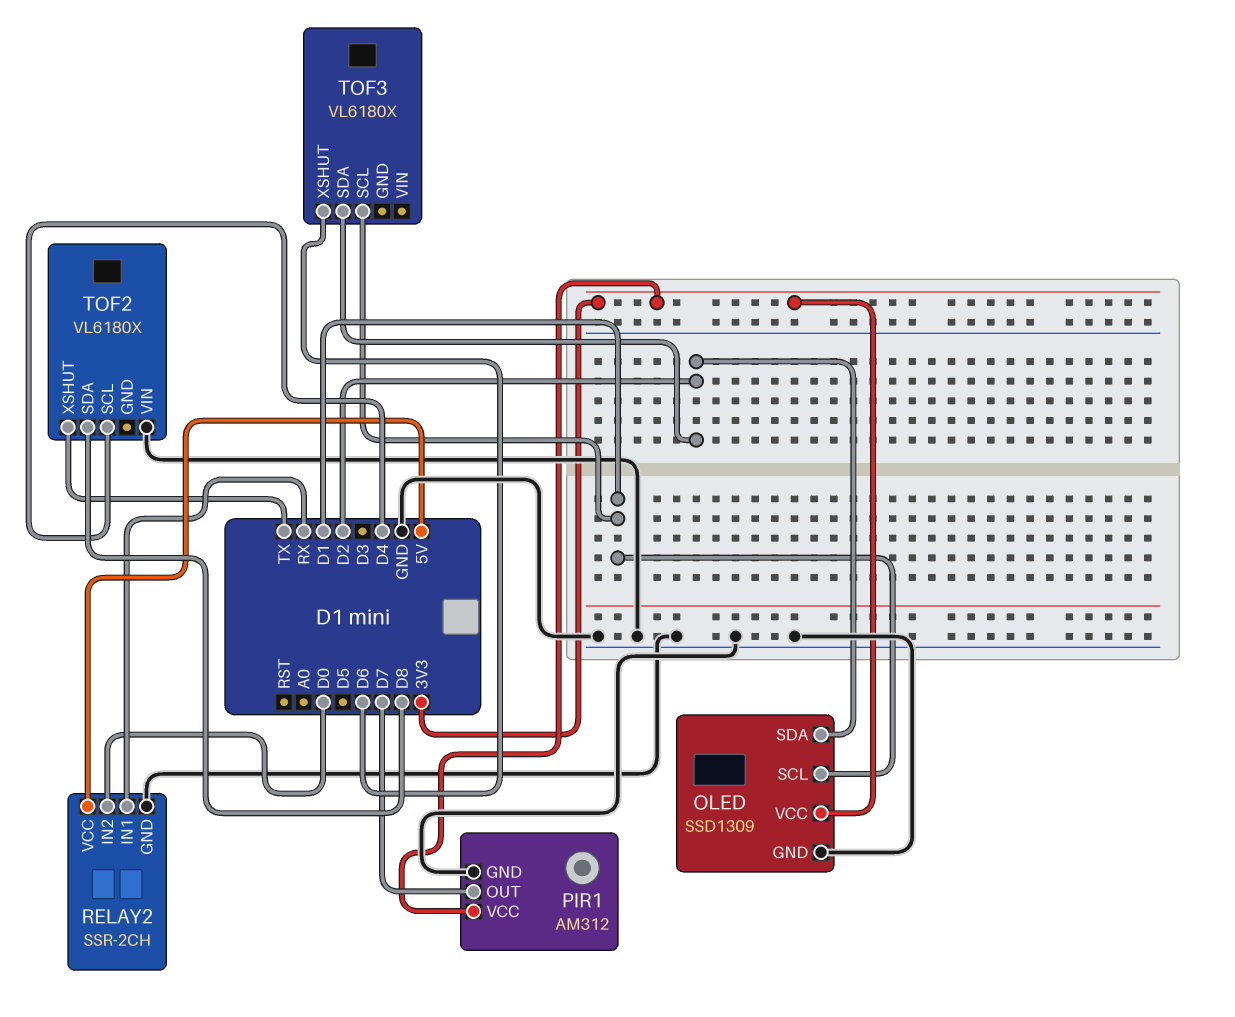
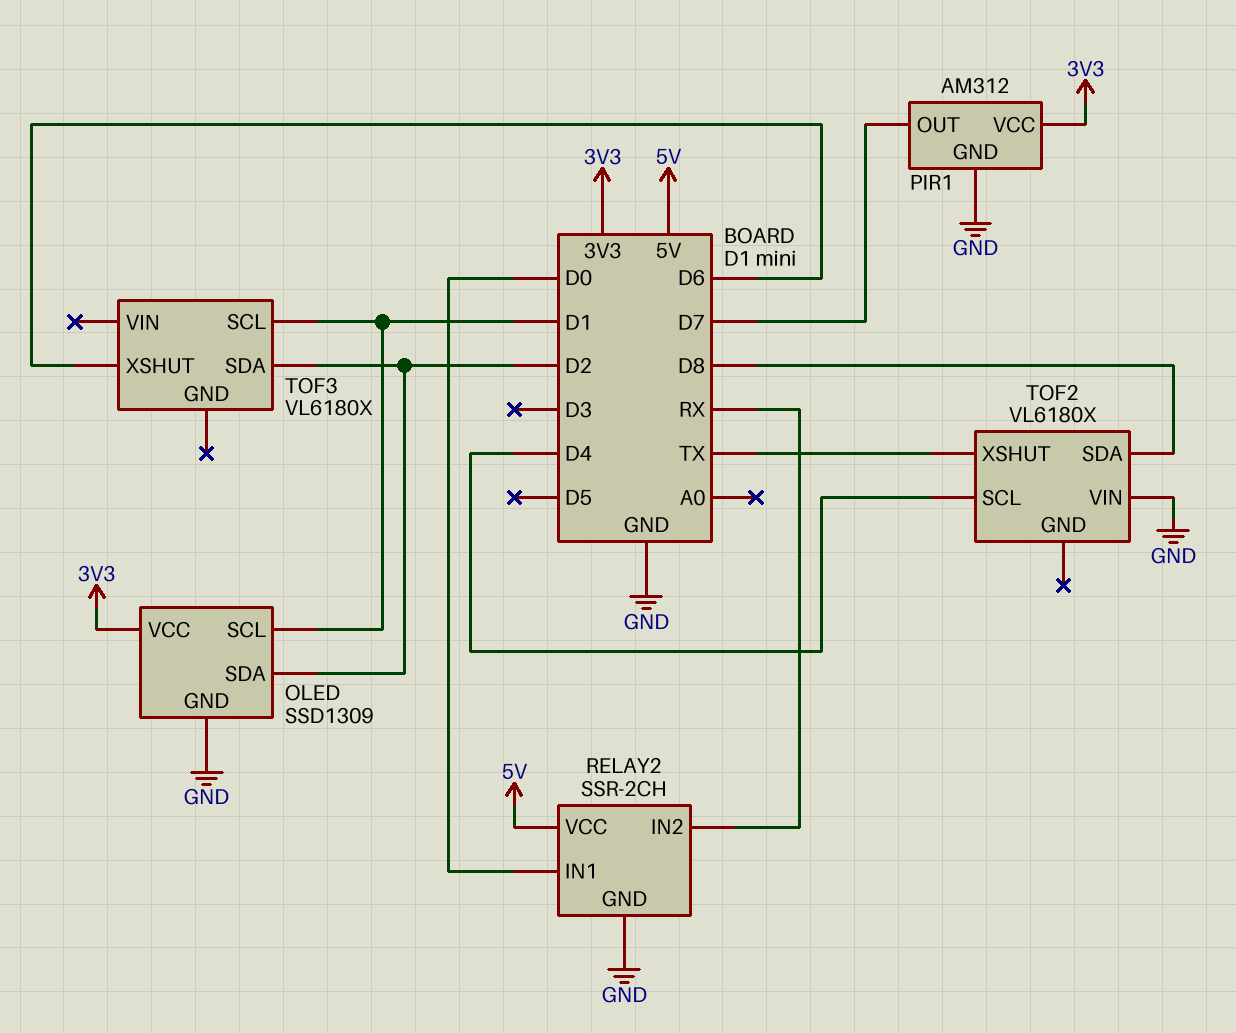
RELAY2 pin IN1: RX -> D0
RELAY2 pin IN2: D0 -> RX

